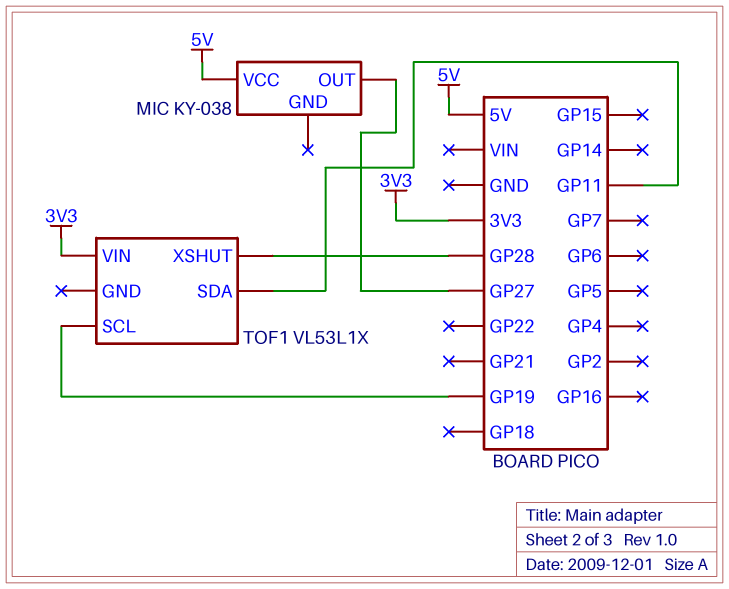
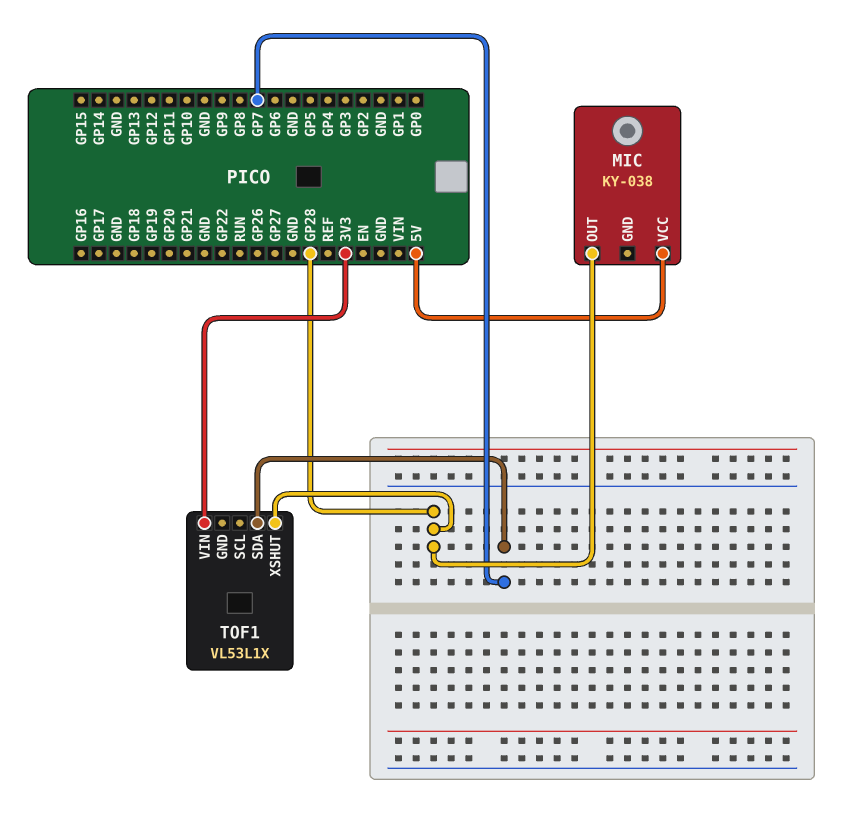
MIC pin OUT: GP27 -> GP28
TOF1 pin SCL: GP19 -> none
TOF1 pin SDA: GP11 -> GP7

